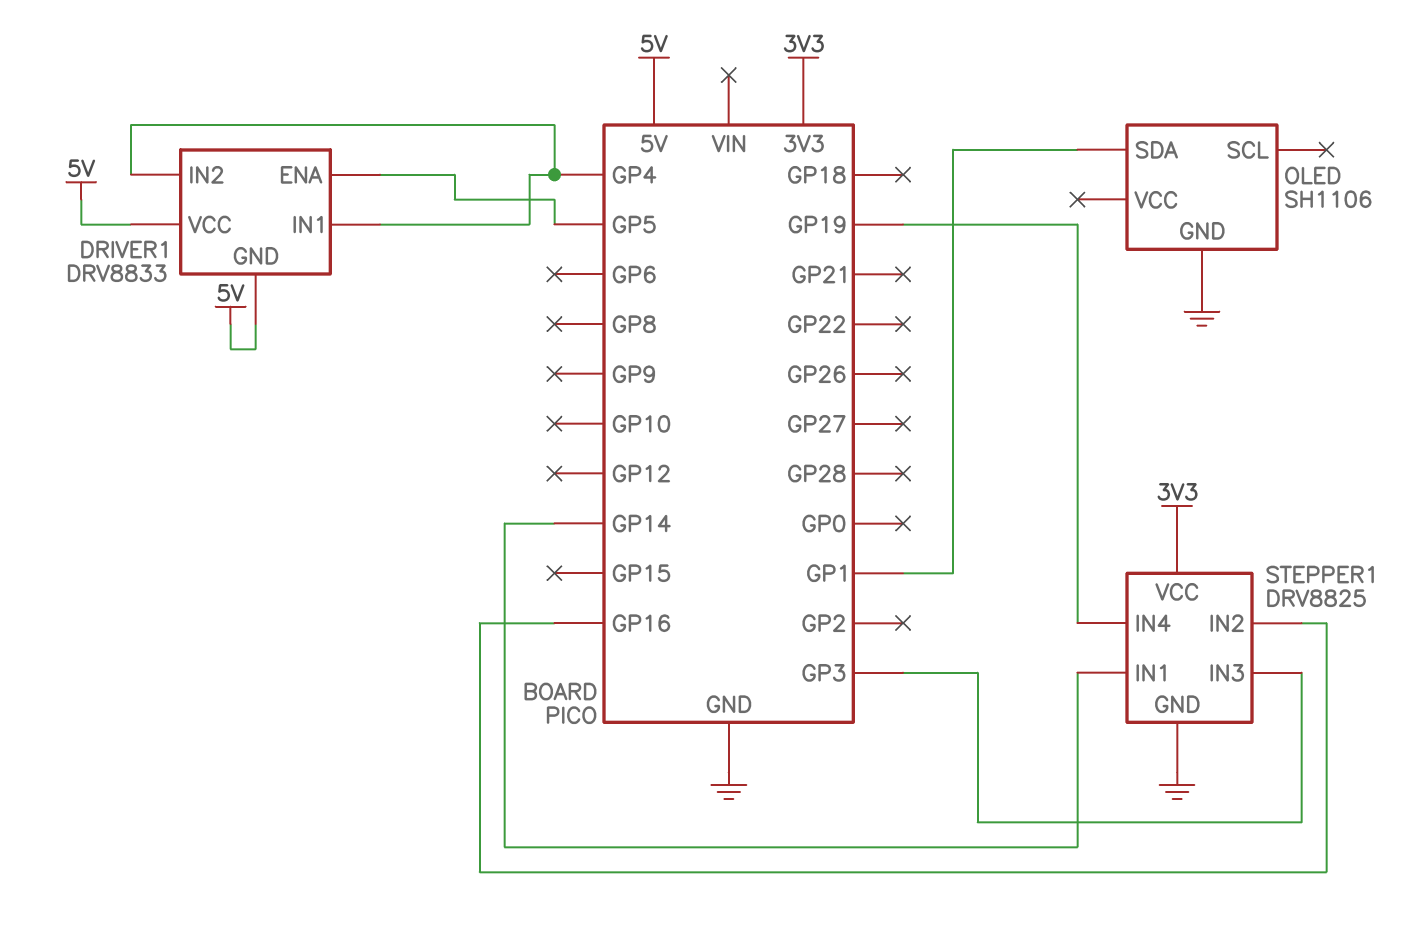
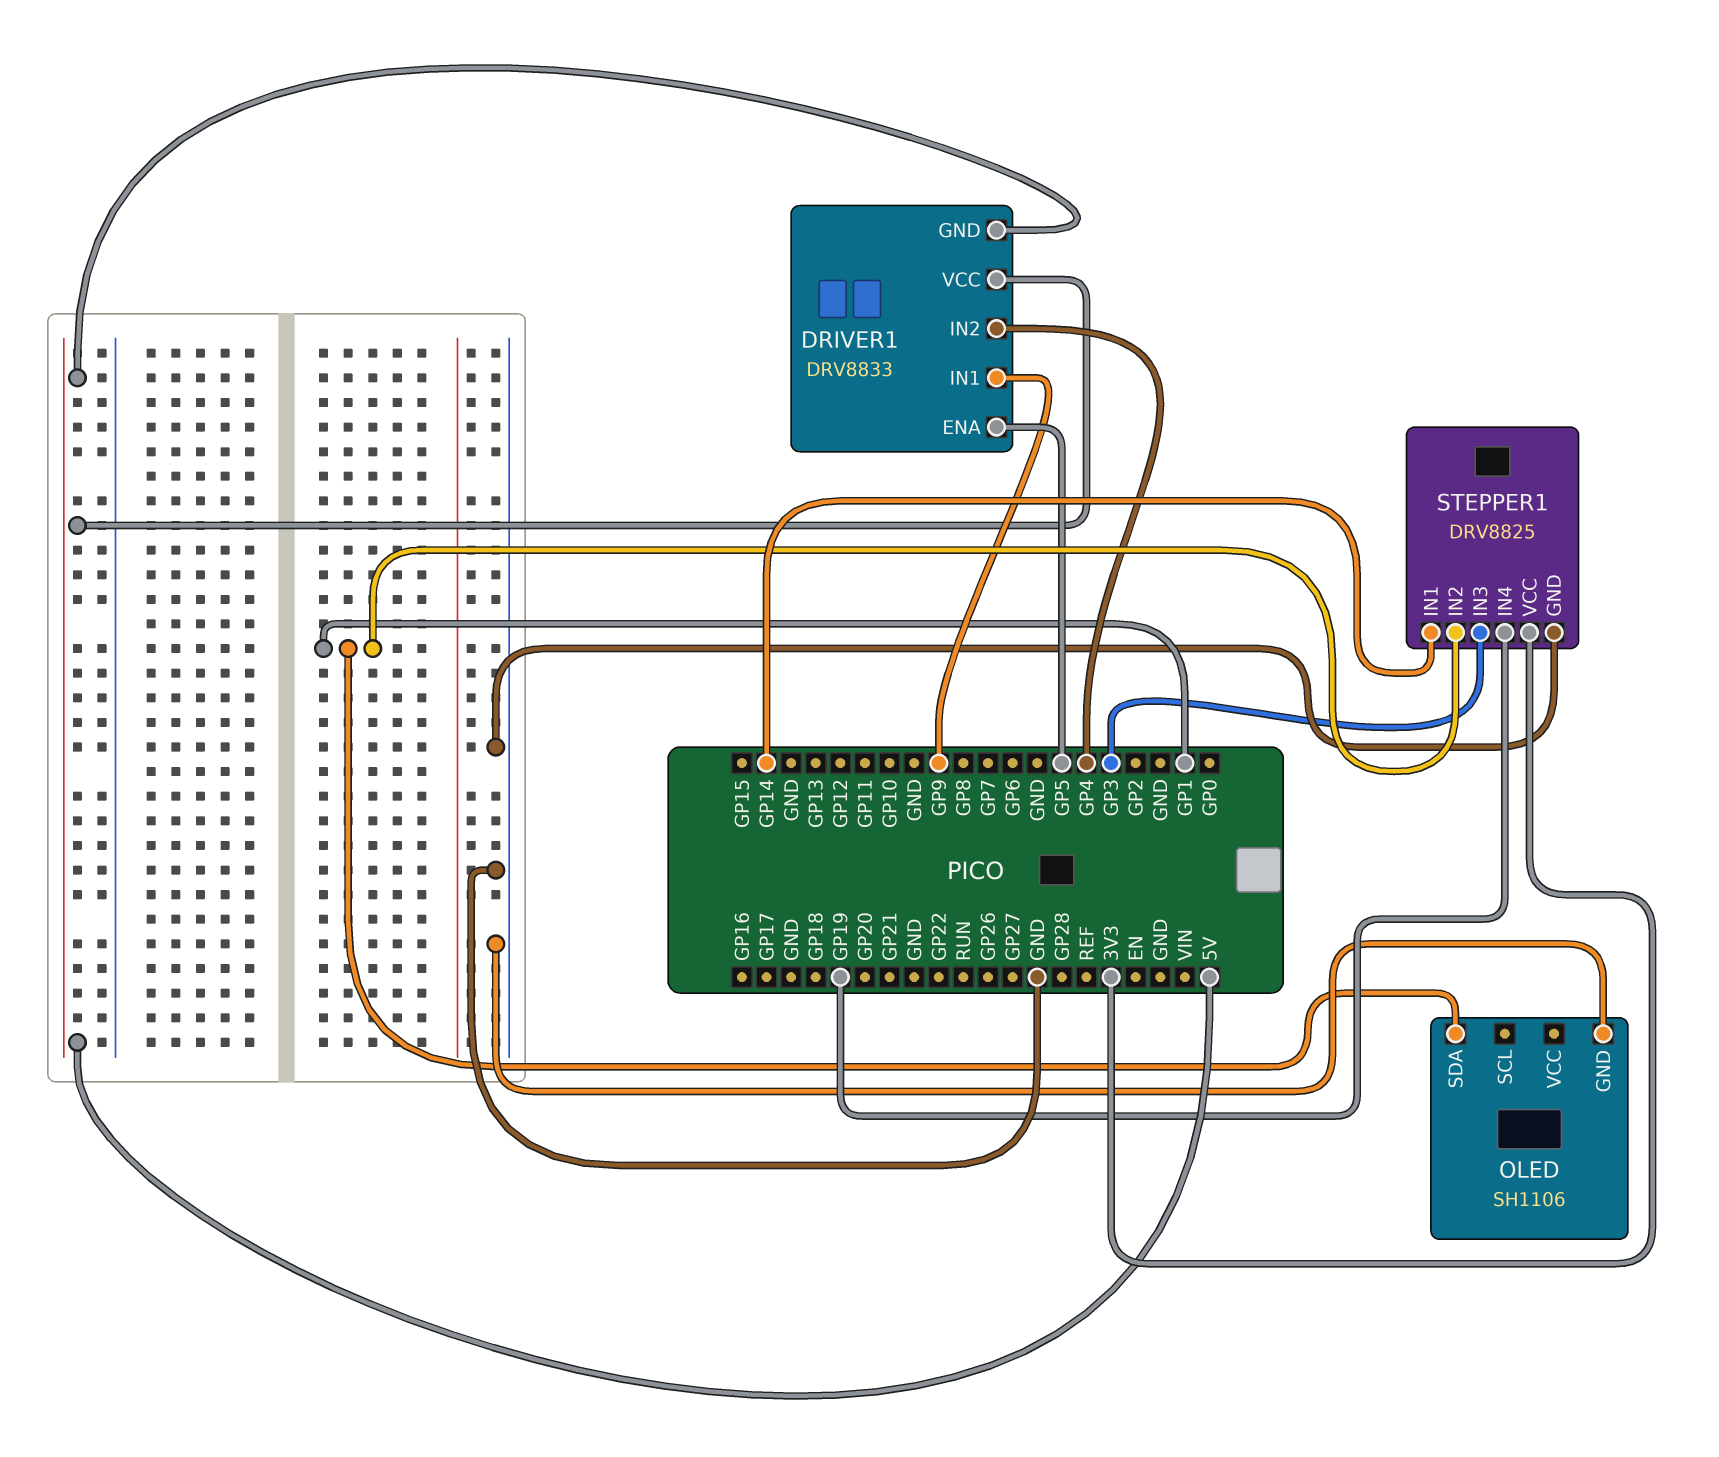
DRIVER1 pin IN1: GP4 -> GP9
STEPPER1 pin IN2: GP16 -> GP1

